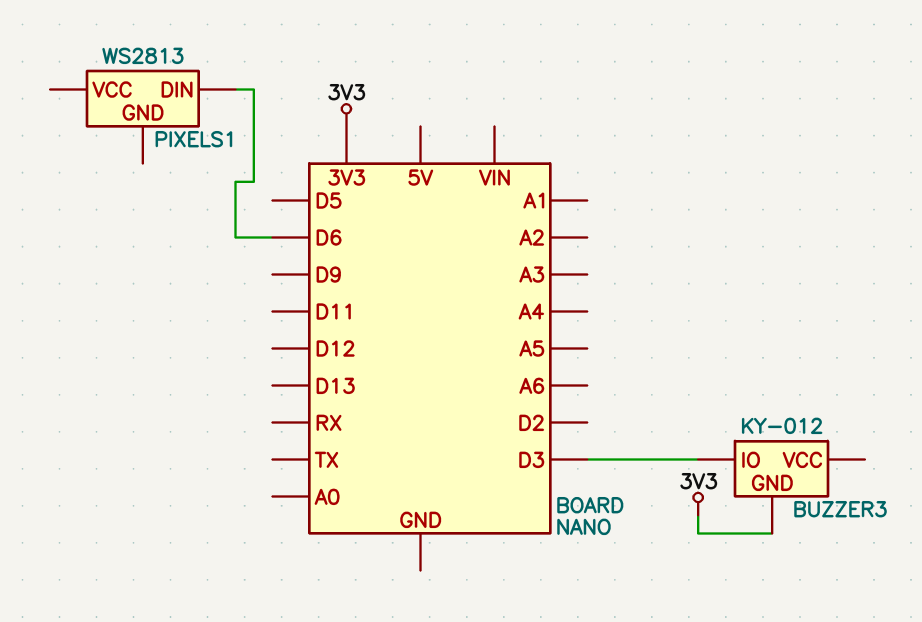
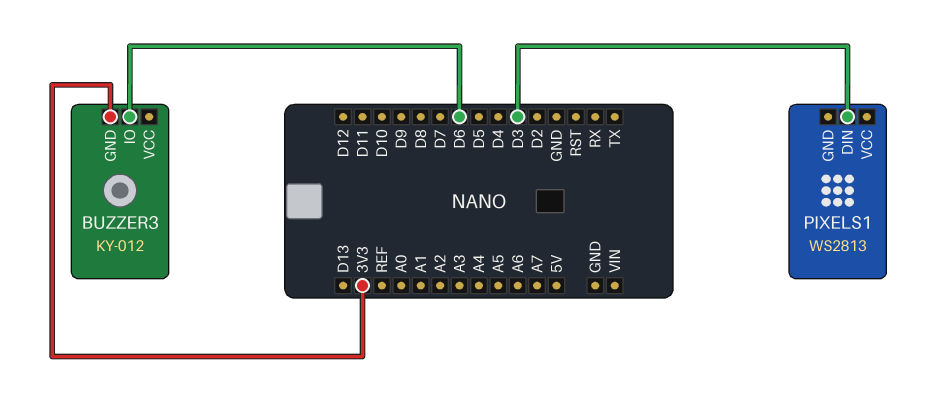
BUZZER3 pin IO: D3 -> D6
PIXELS1 pin DIN: D6 -> D3

